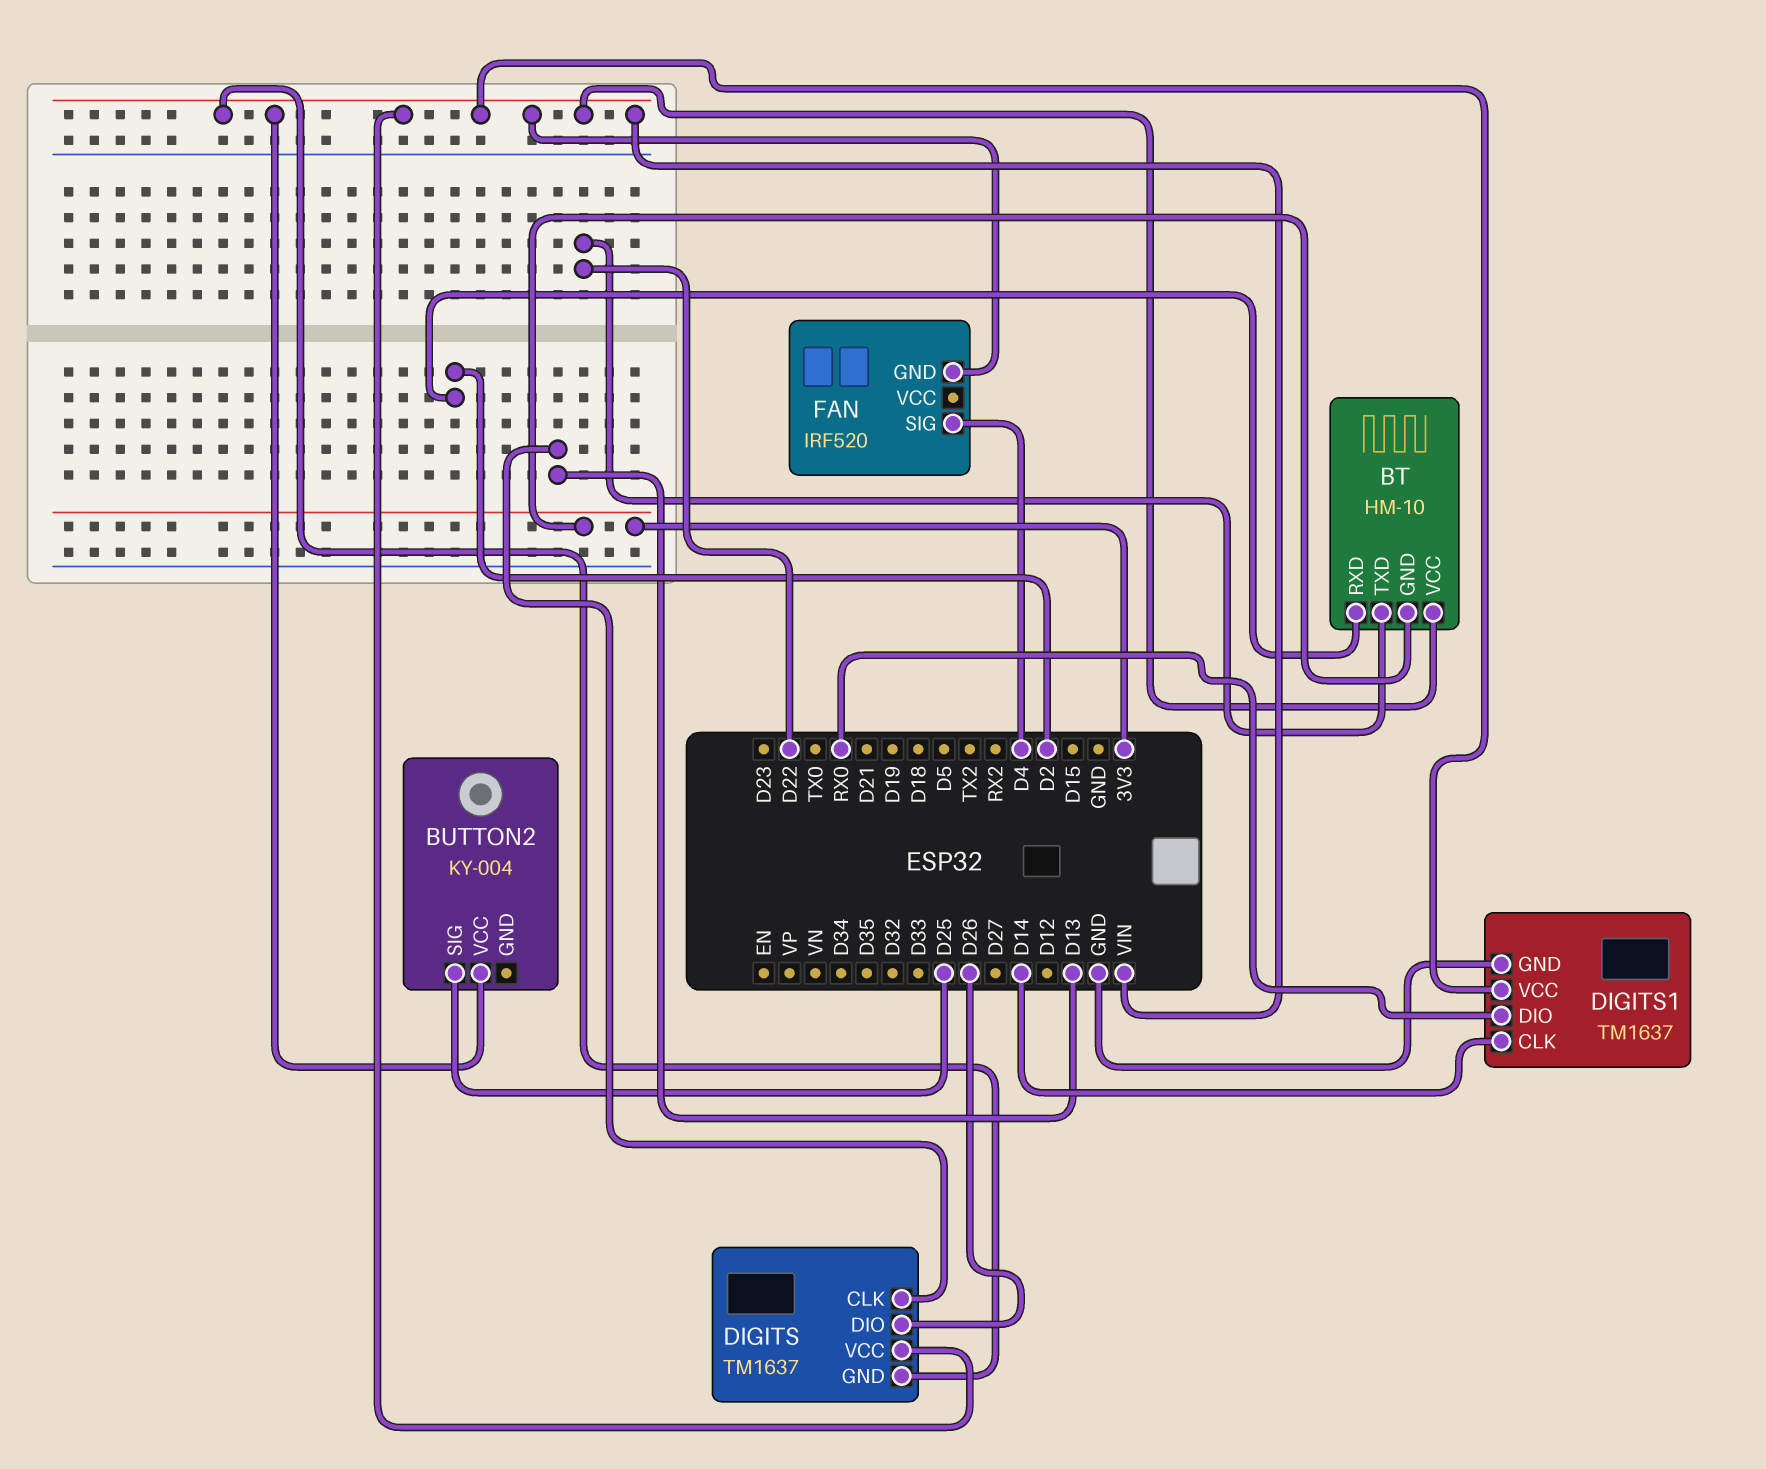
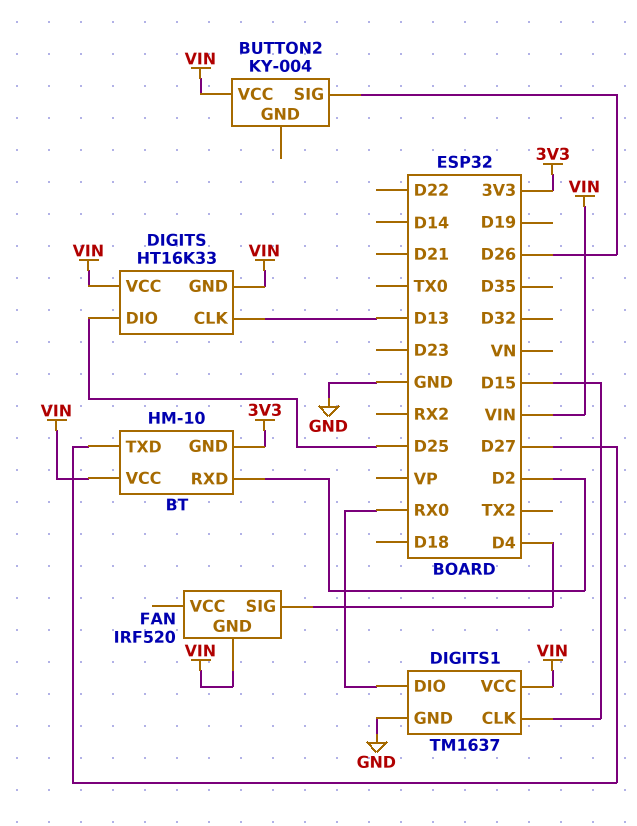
BT pin TXD: D22 -> D27
BUTTON2 pin SIG: D25 -> D26
DIGITS: TM1637 -> HT16K33
DIGITS pin DIO: D26 -> D25
DIGITS1 pin CLK: D14 -> D15

